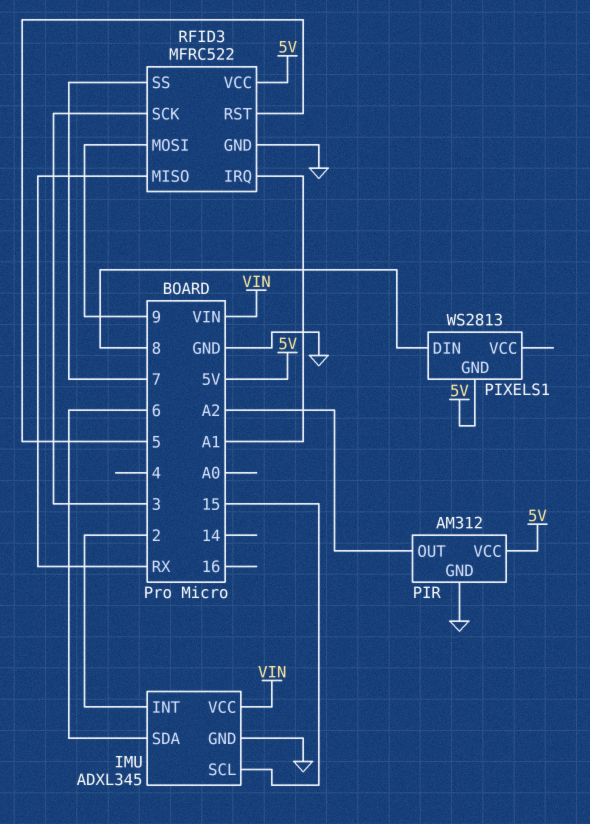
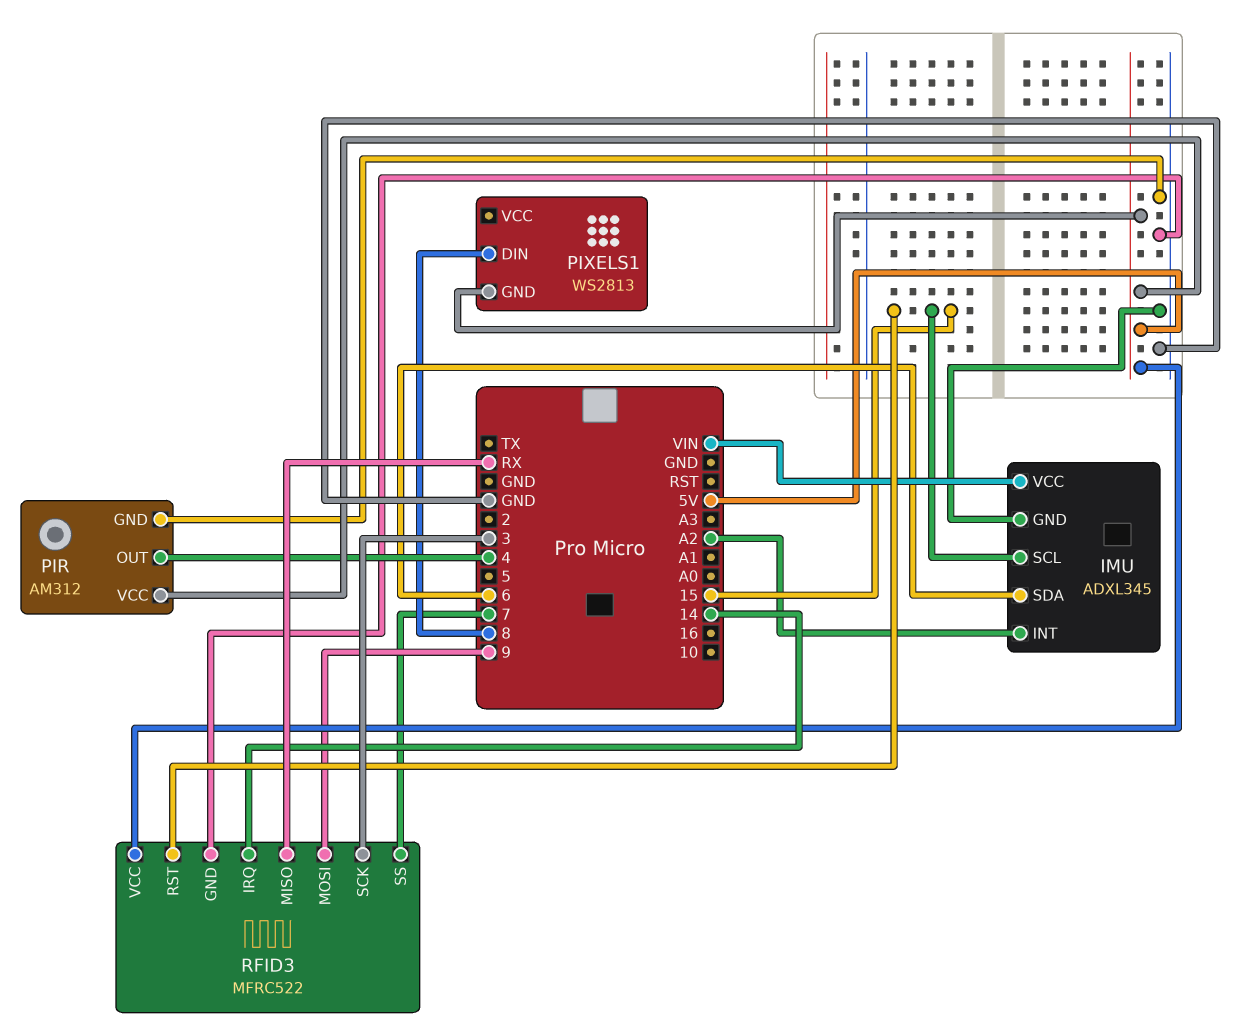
IMU pin INT: 2 -> A2
PIR pin OUT: A2 -> 4
RFID3 pin IRQ: A1 -> 14
RFID3 pin RST: 5 -> 15

